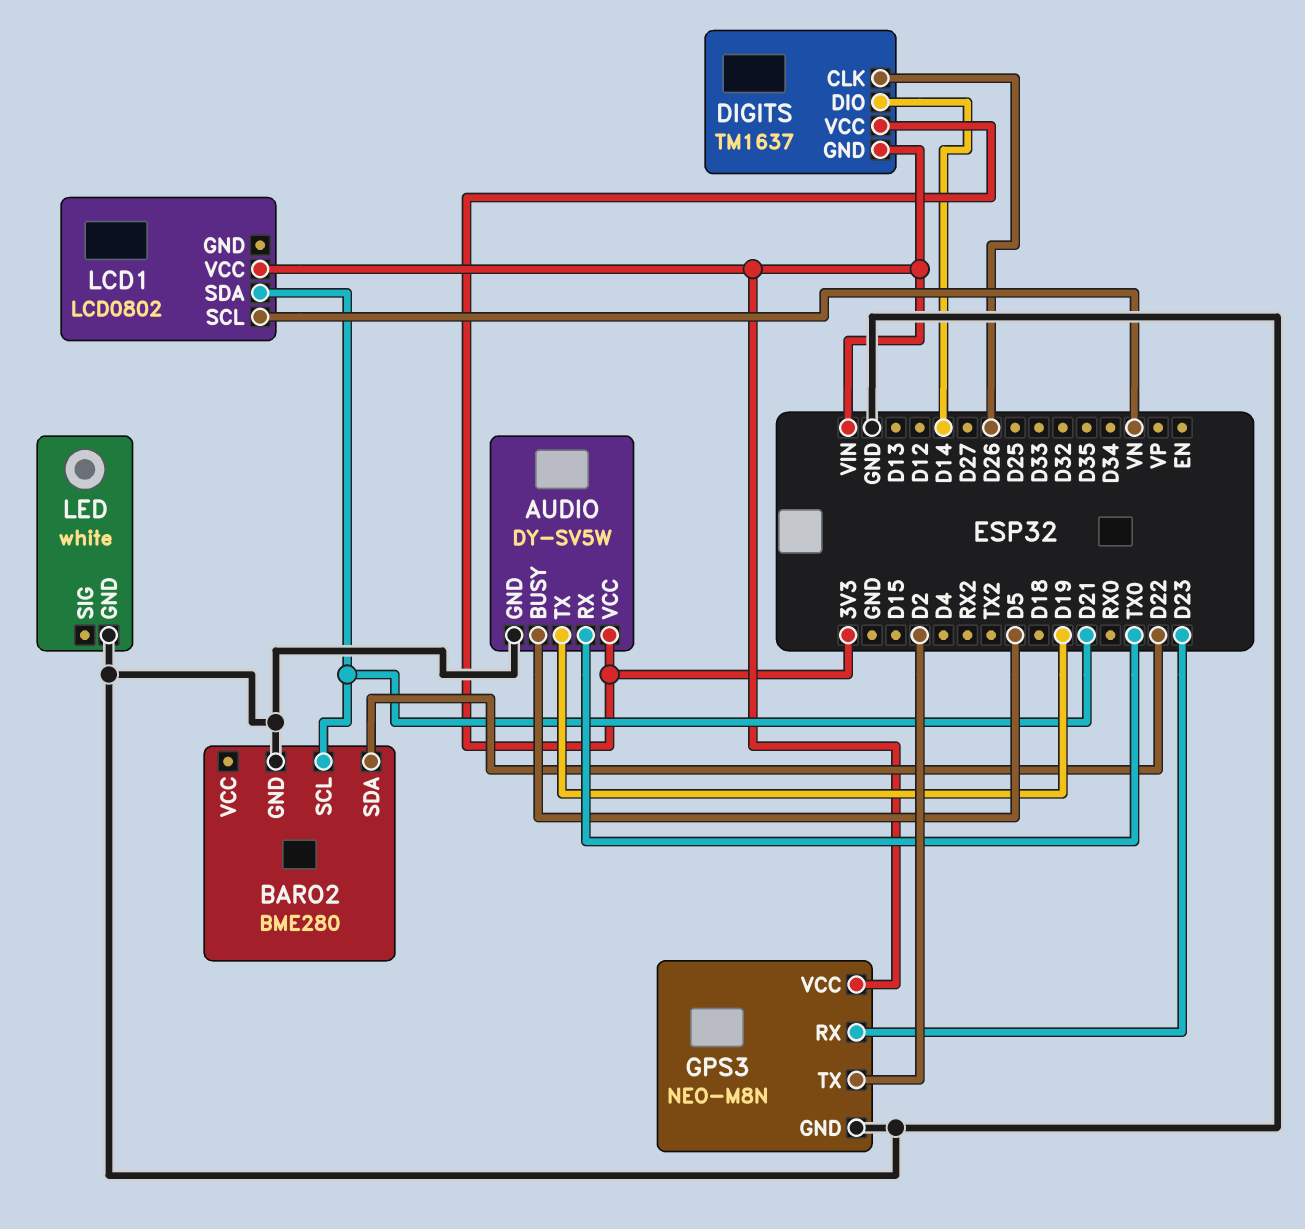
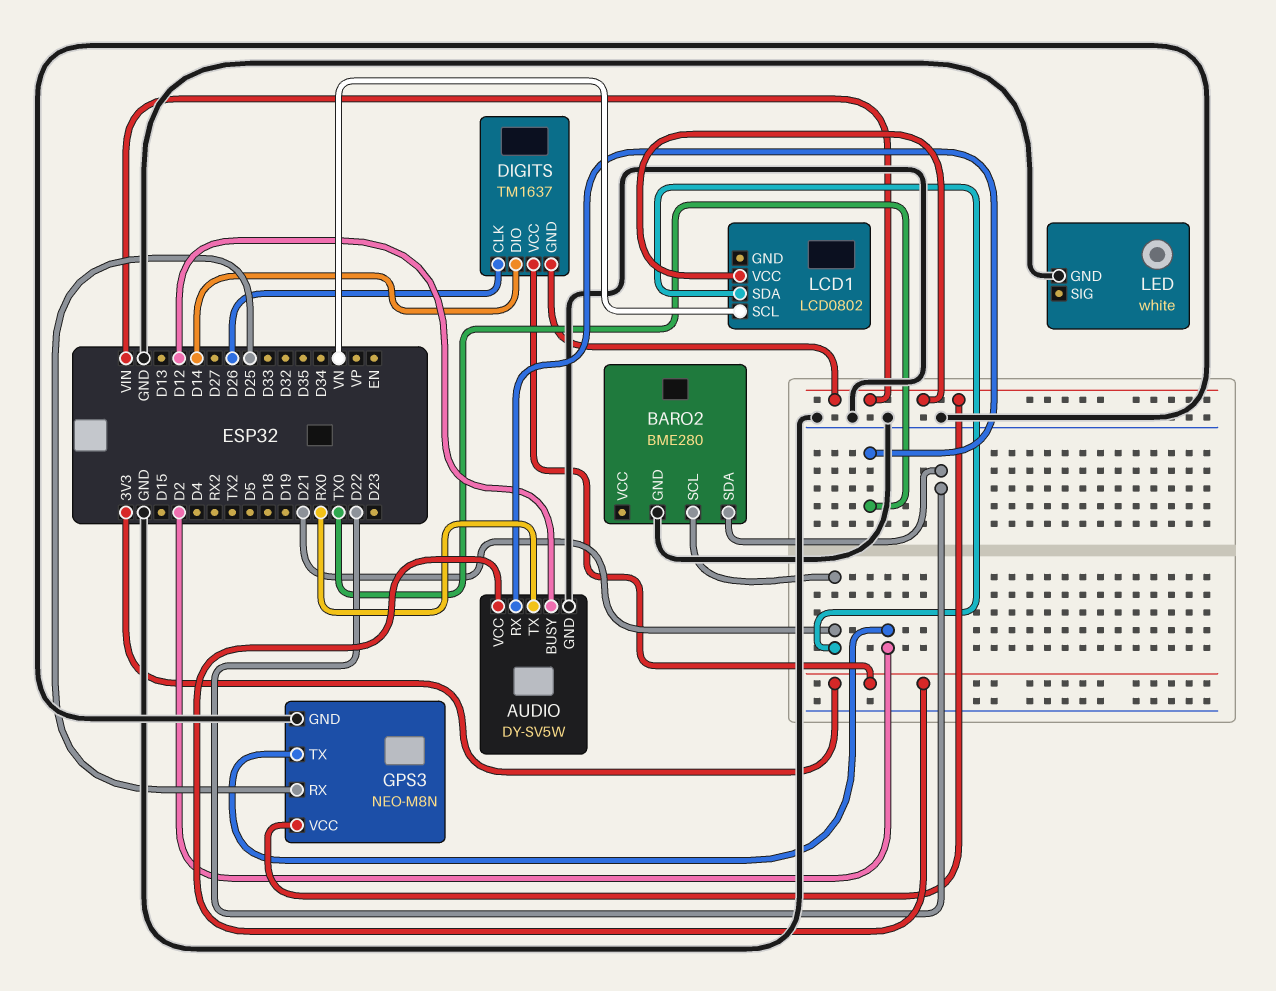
AUDIO pin BUSY: D5 -> D12
AUDIO pin TX: D19 -> RX0
GPS3 pin RX: D23 -> D25

